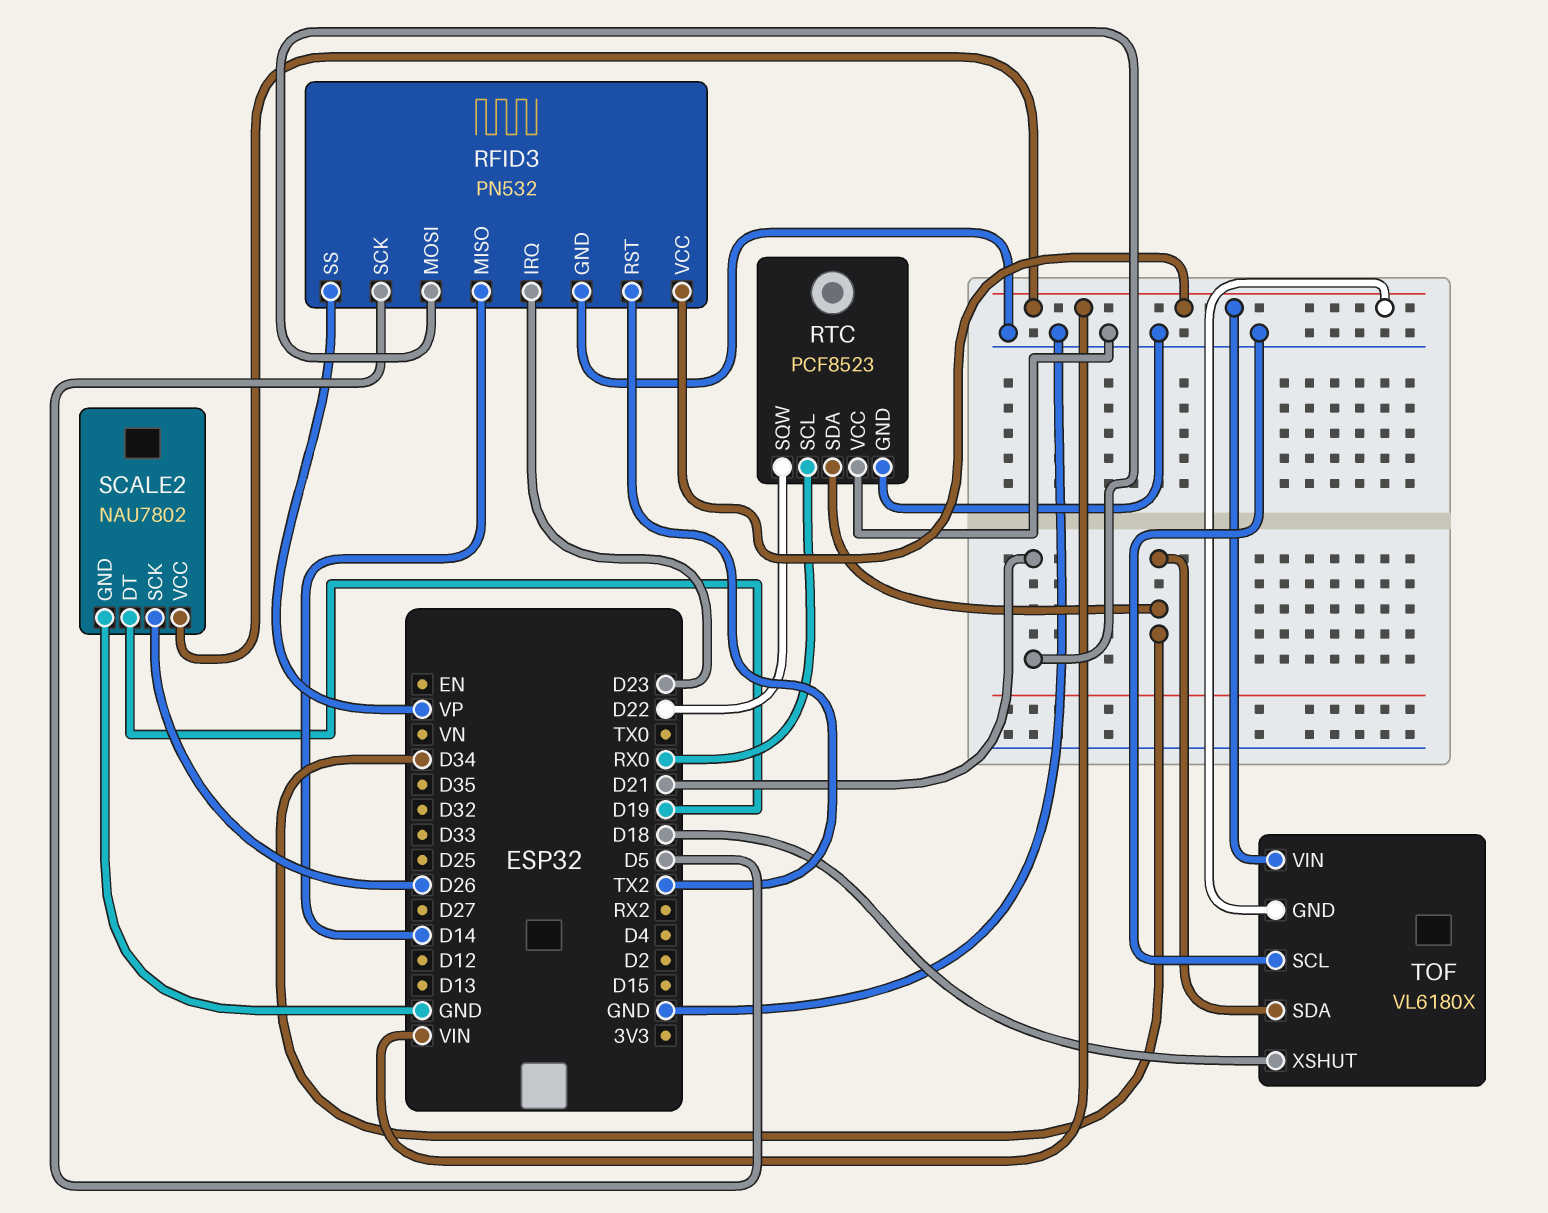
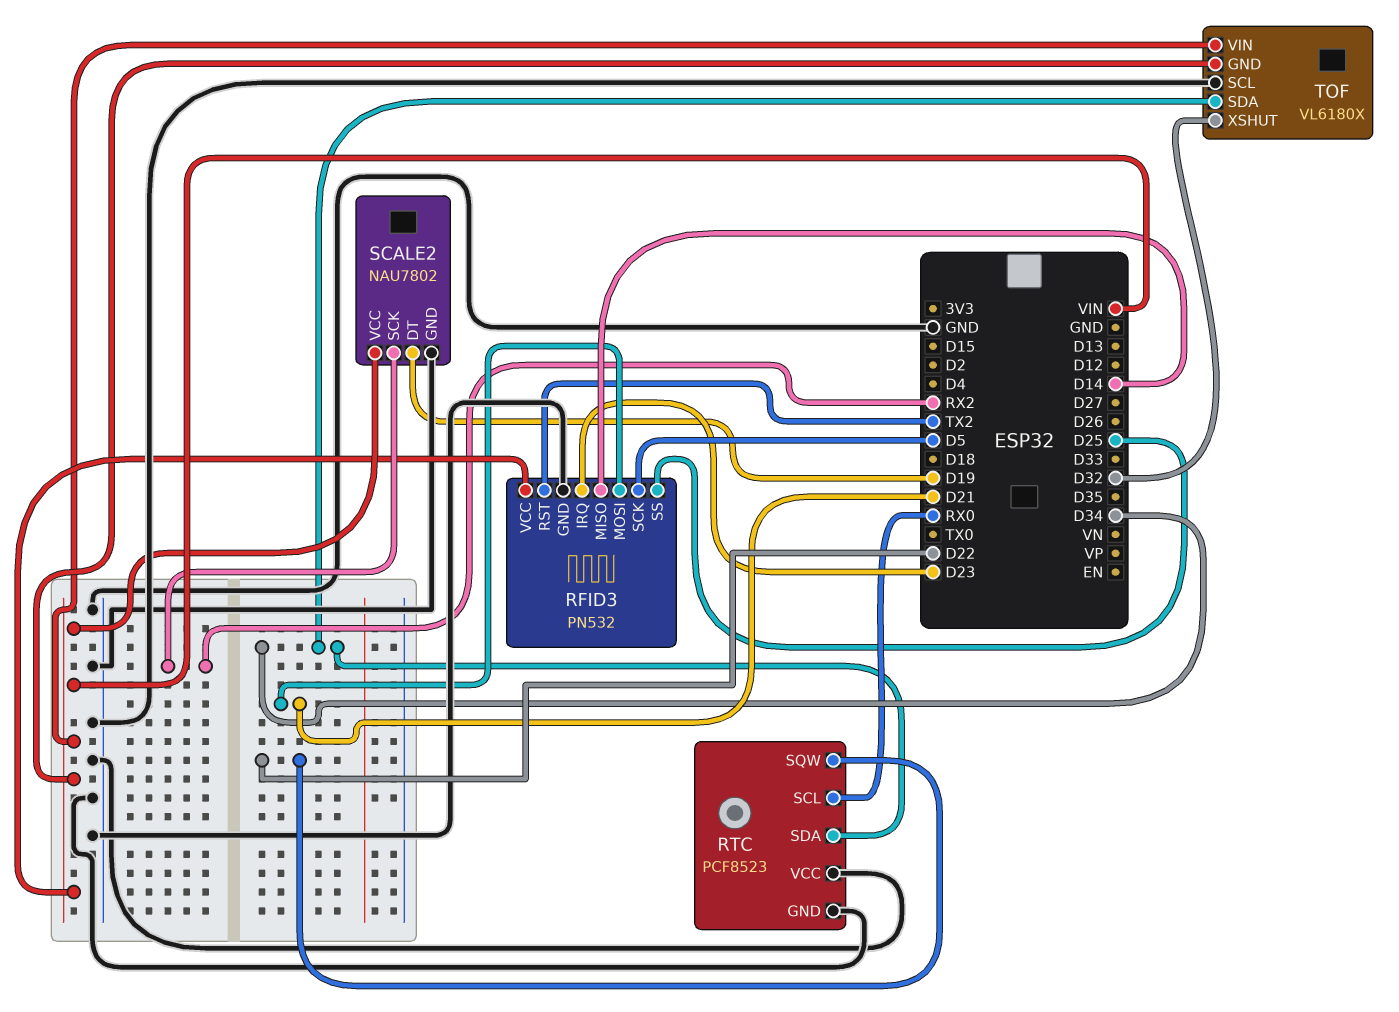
RFID3 pin SS: VP -> D25
SCALE2 pin SCK: D26 -> RX2
TOF pin XSHUT: D18 -> D32

